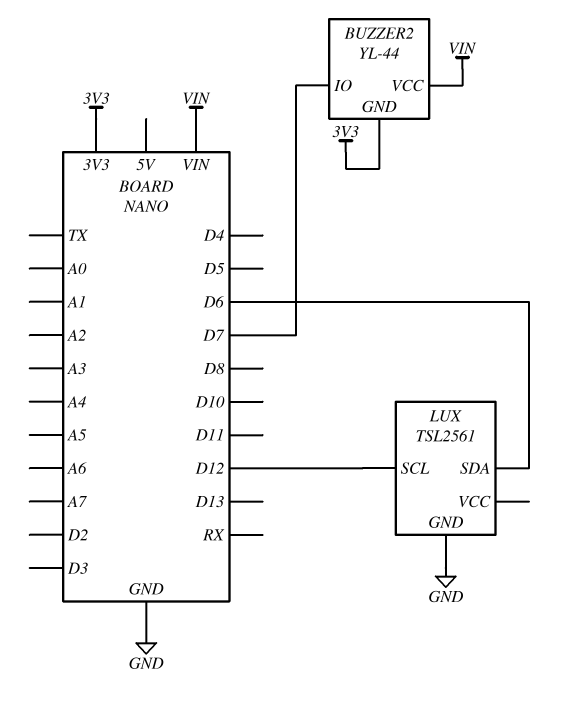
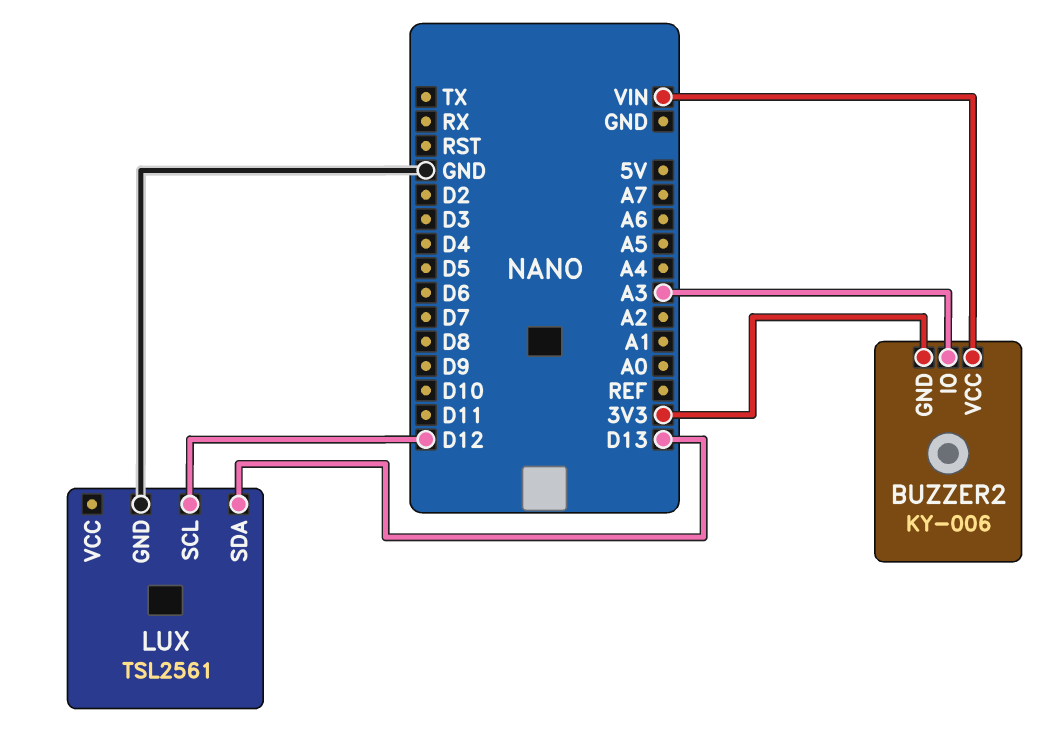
BUZZER2: YL-44 -> KY-006
BUZZER2 pin IO: D7 -> A3
LUX pin SDA: D6 -> D13

